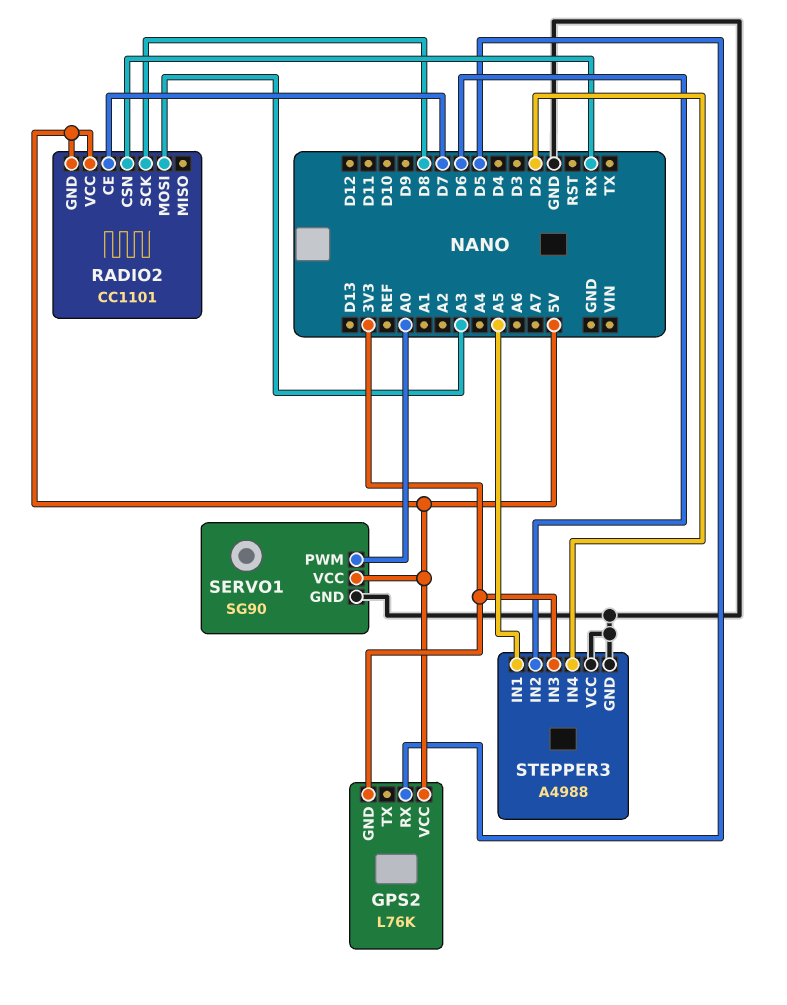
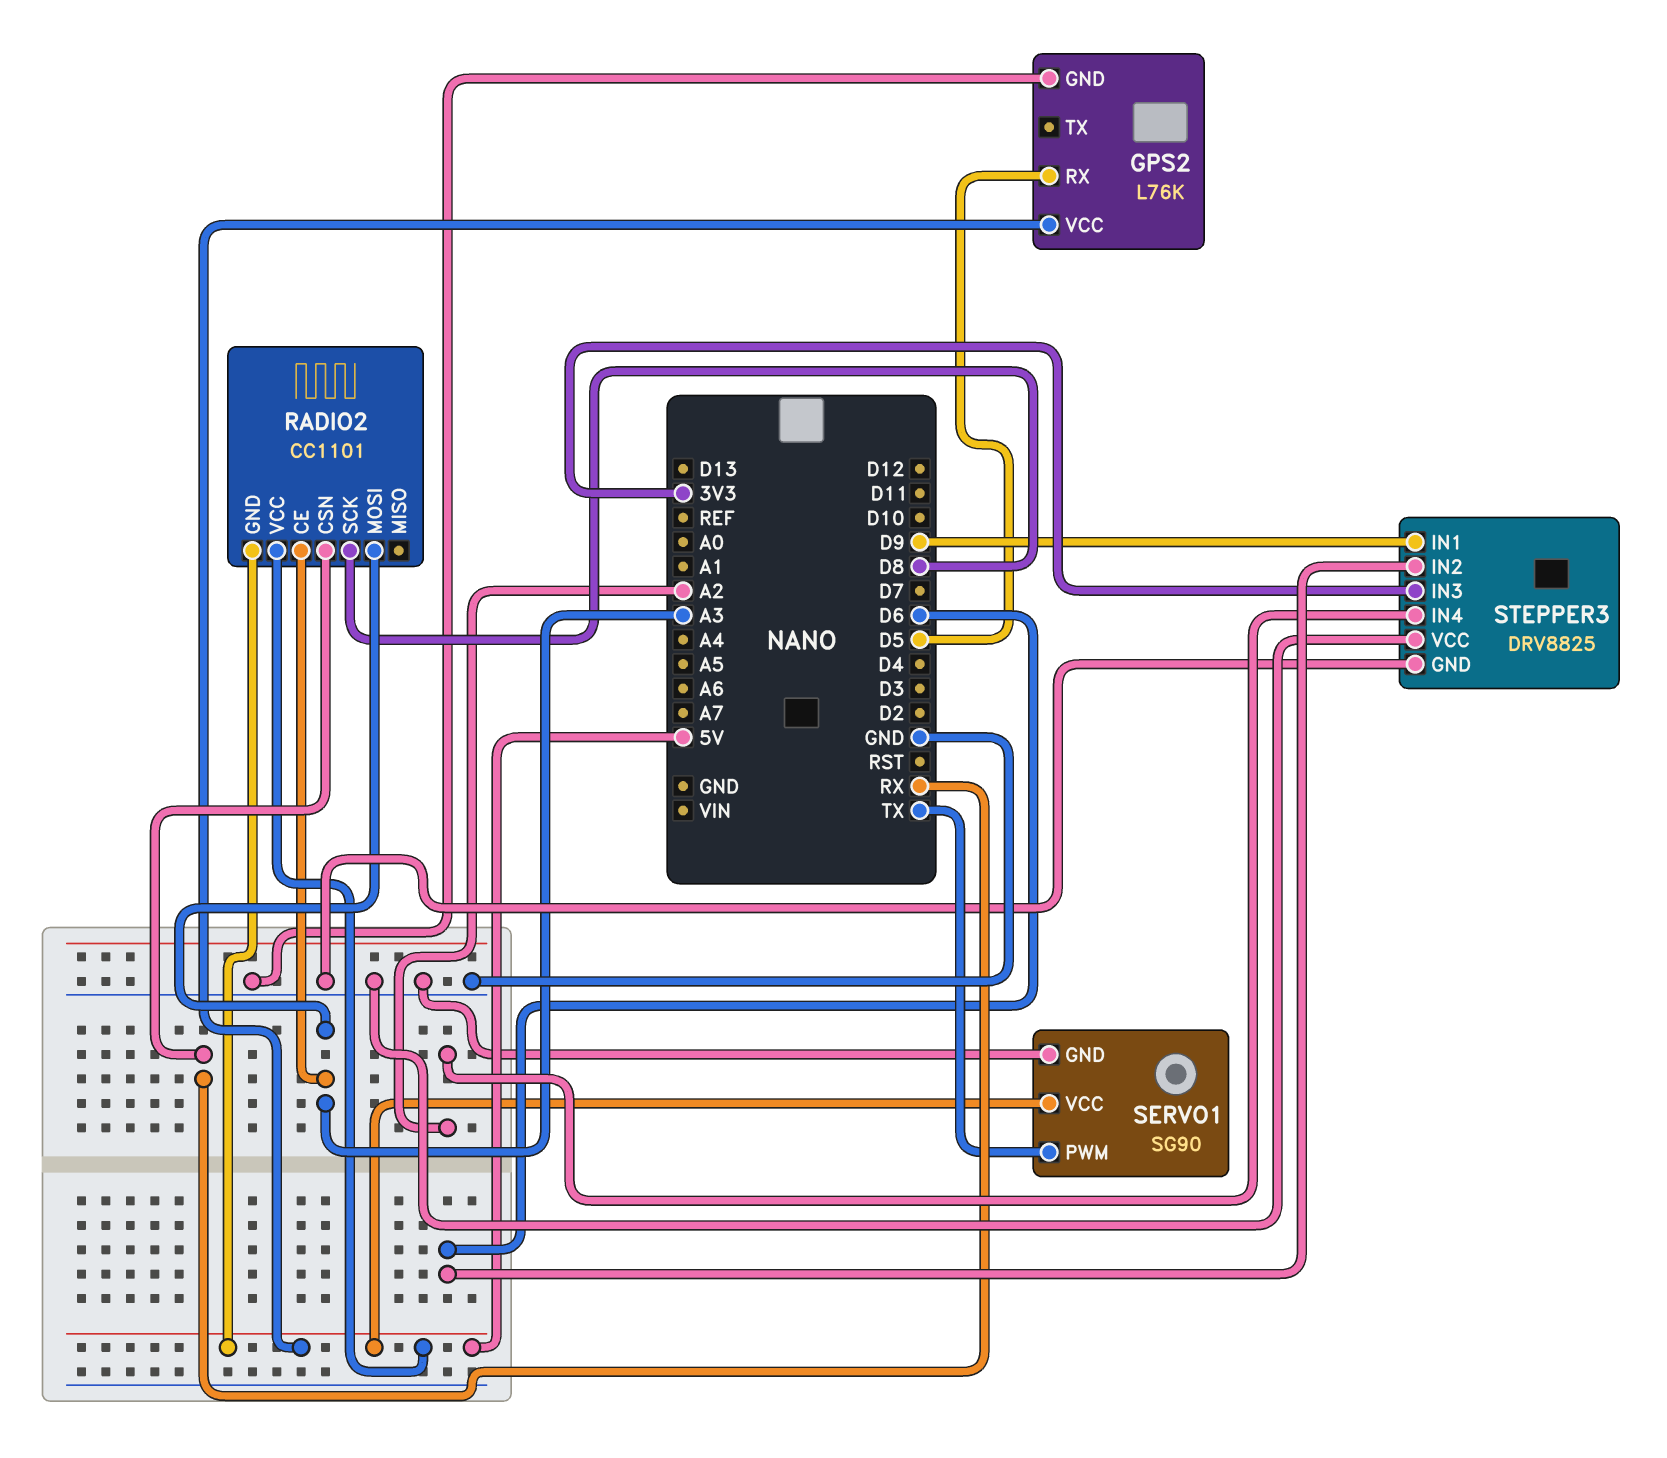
GPS2 pin GND: 3V3 -> GND
RADIO2 pin CE: D7 -> A3
SERVO1 pin PWM: A0 -> TX
STEPPER3: A4988 -> DRV8825
STEPPER3 pin IN1: A5 -> D9
STEPPER3 pin IN4: D2 -> A2

